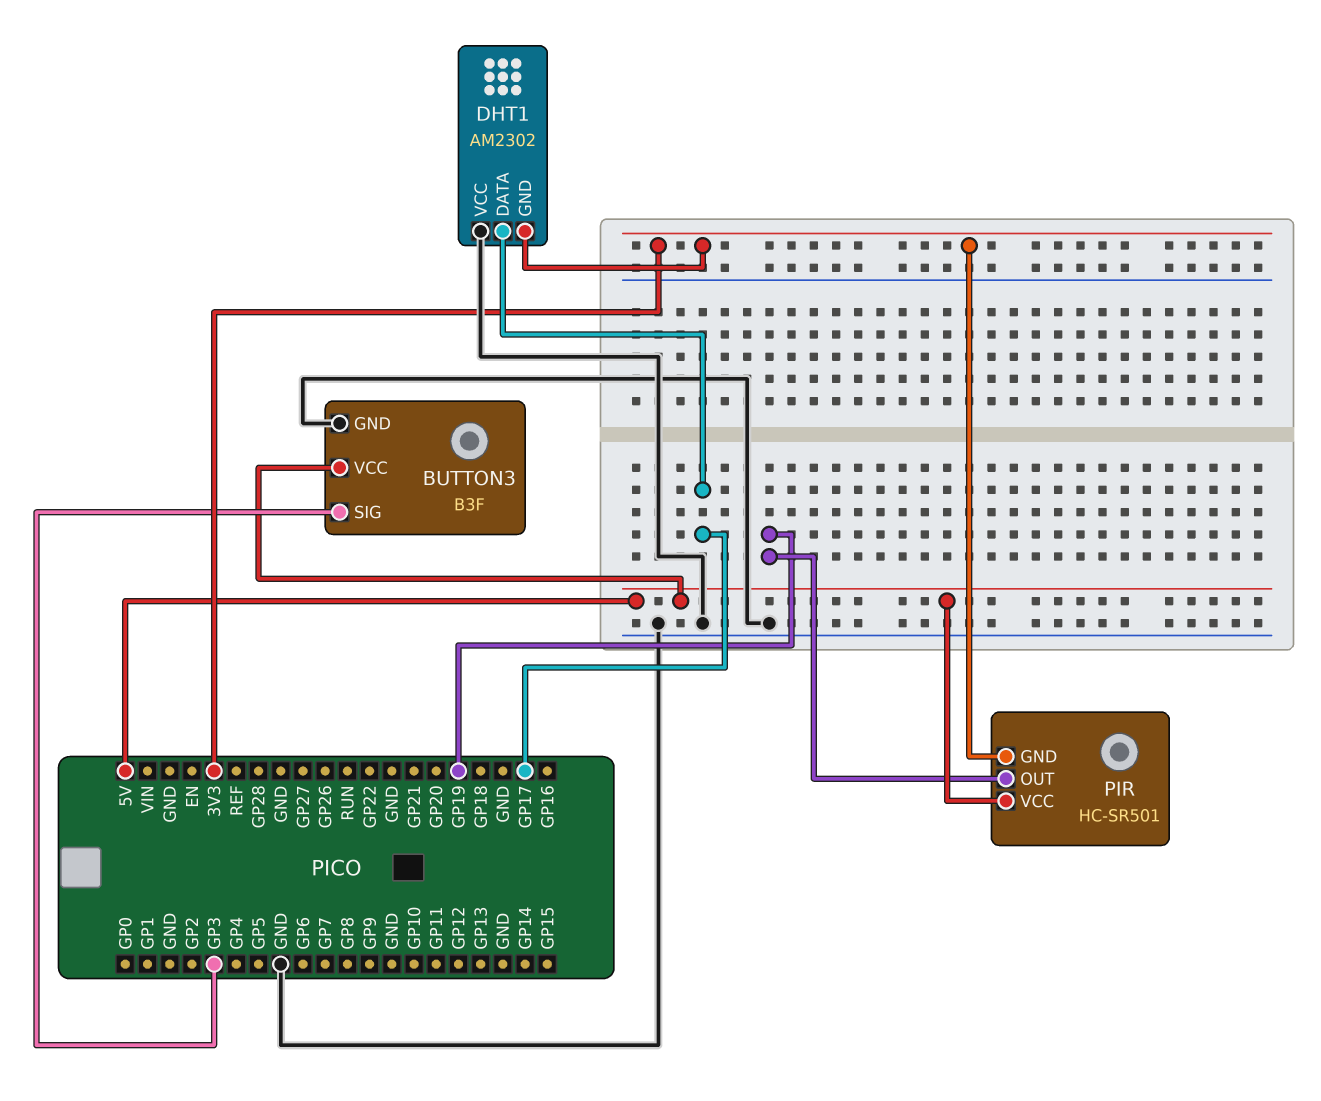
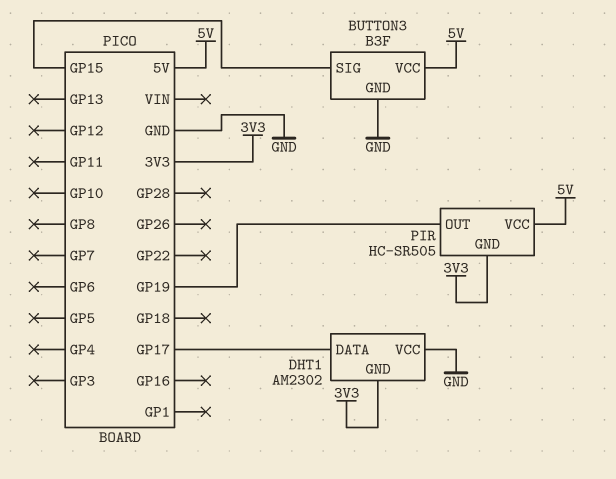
BUTTON3 pin SIG: GP3 -> GP15
PIR: HC-SR501 -> HC-SR505

